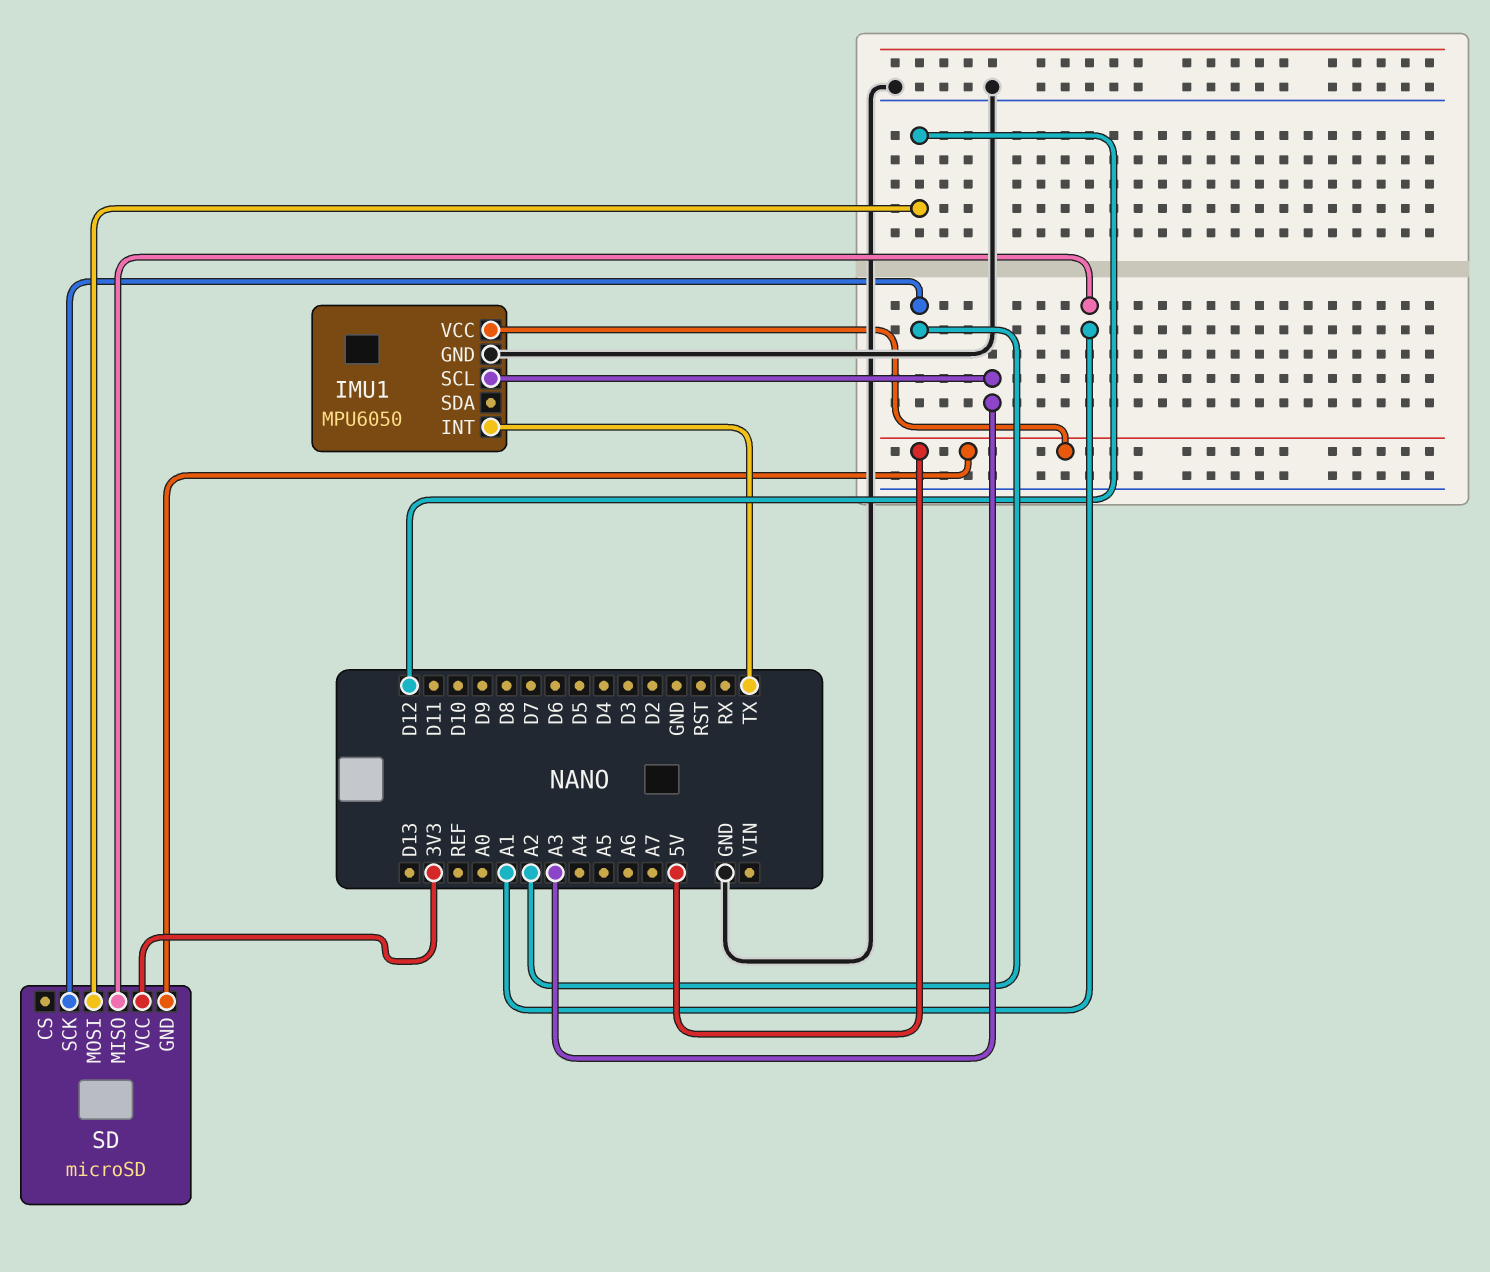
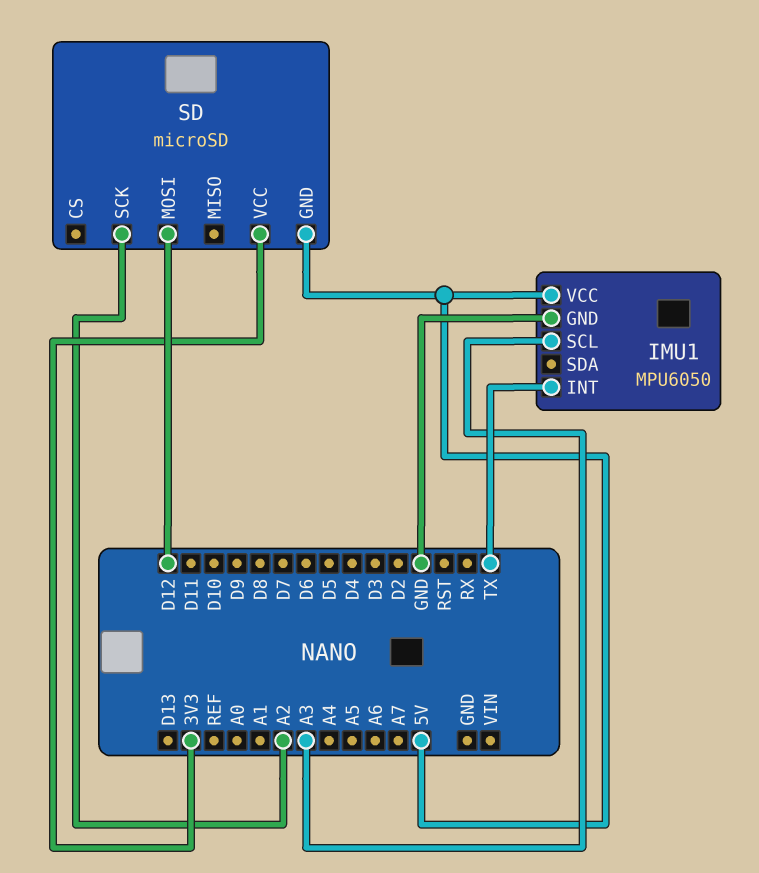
SD pin MISO: A1 -> none

